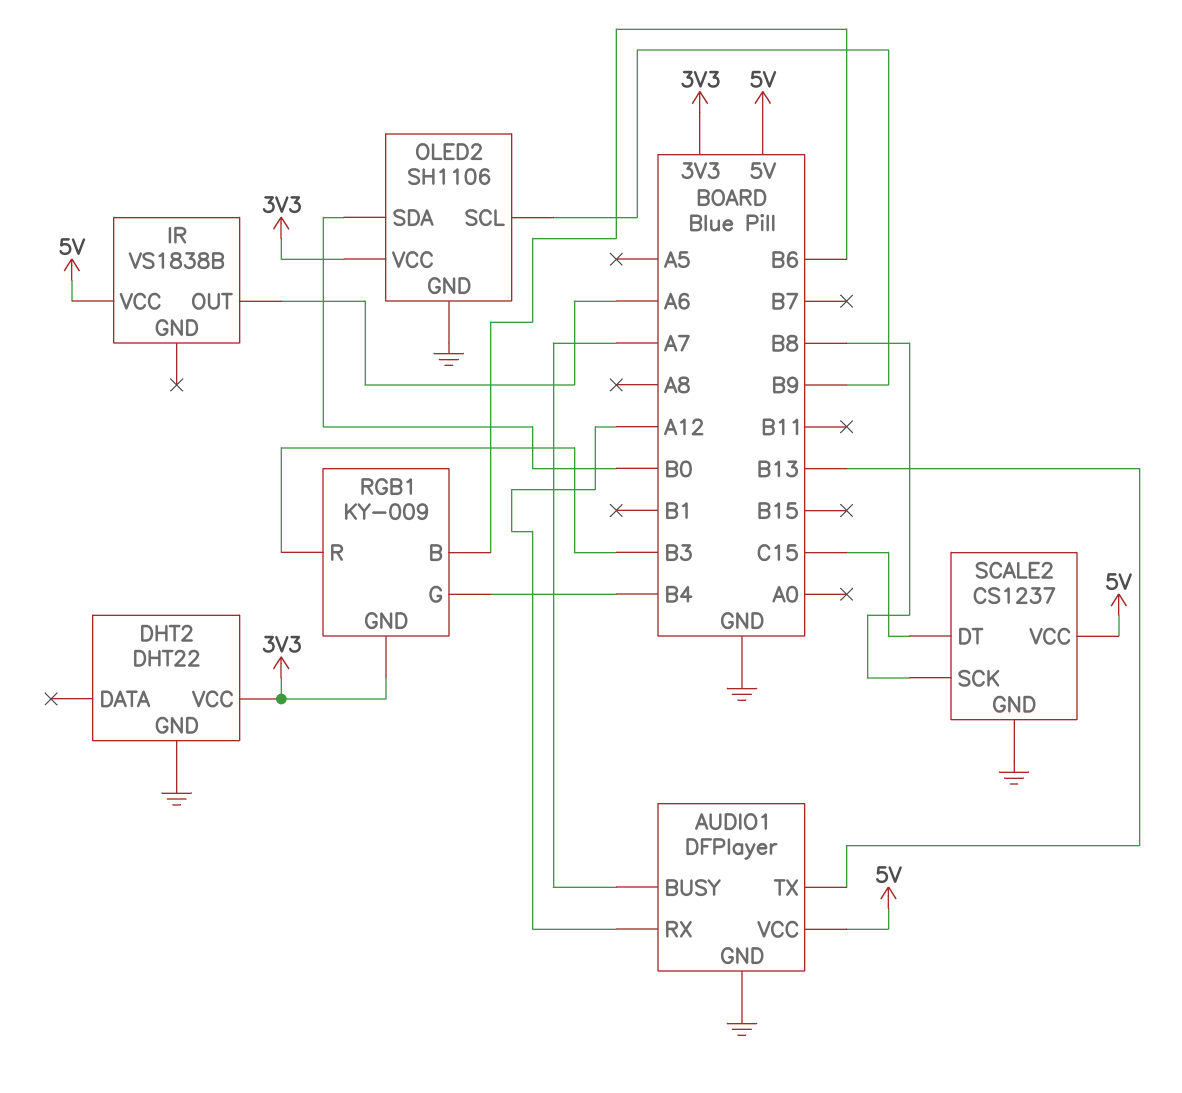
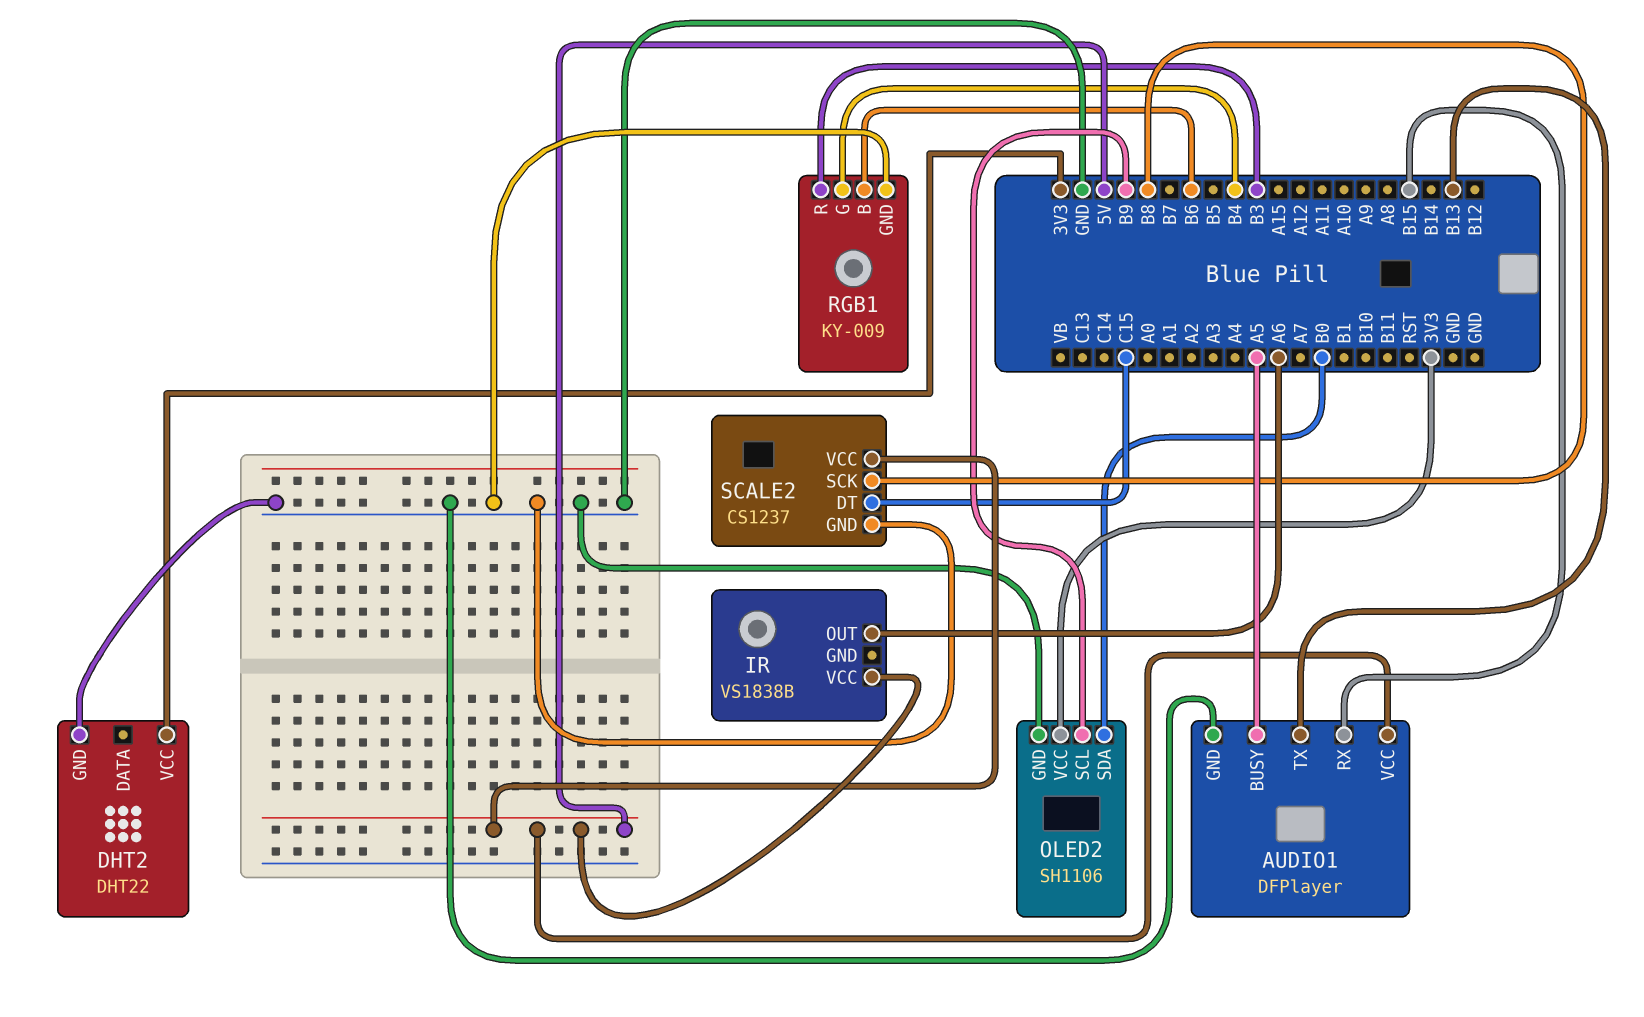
AUDIO1 pin BUSY: A7 -> A5
AUDIO1 pin RX: A12 -> B15
RGB1 pin GND: 3V3 -> GND

